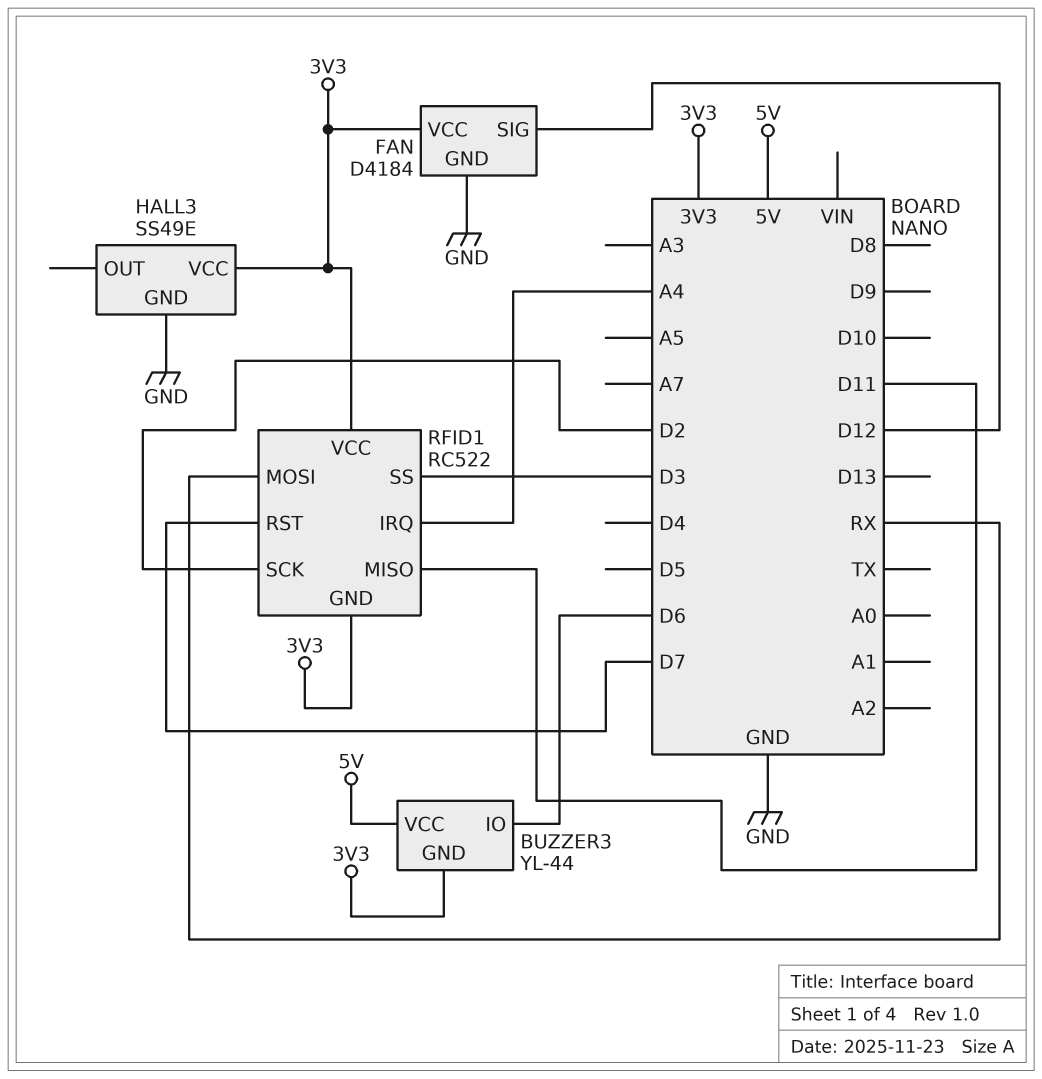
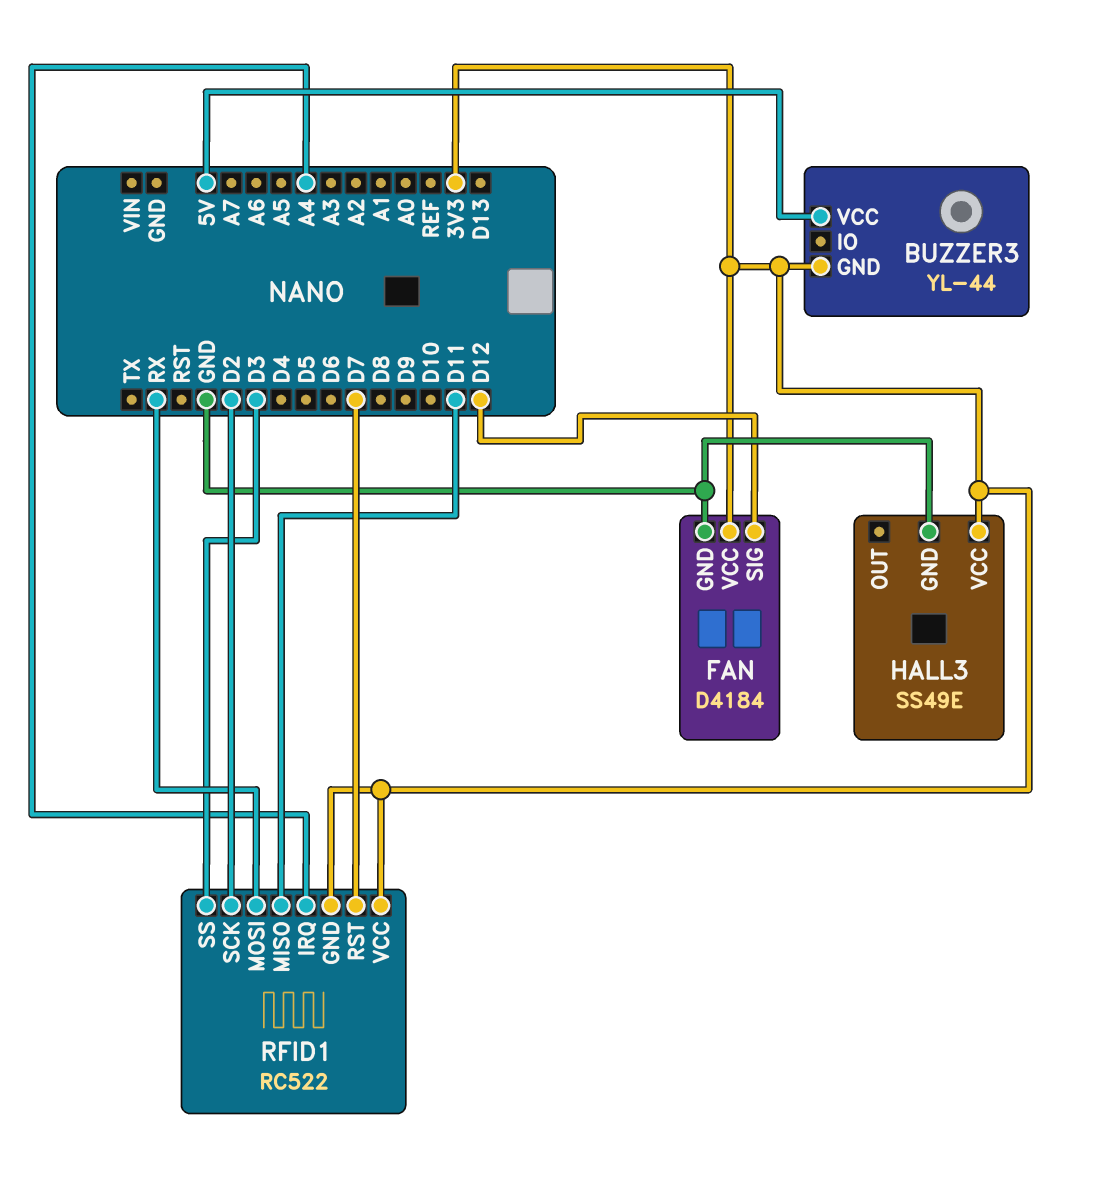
BUZZER3 pin IO: D6 -> none

